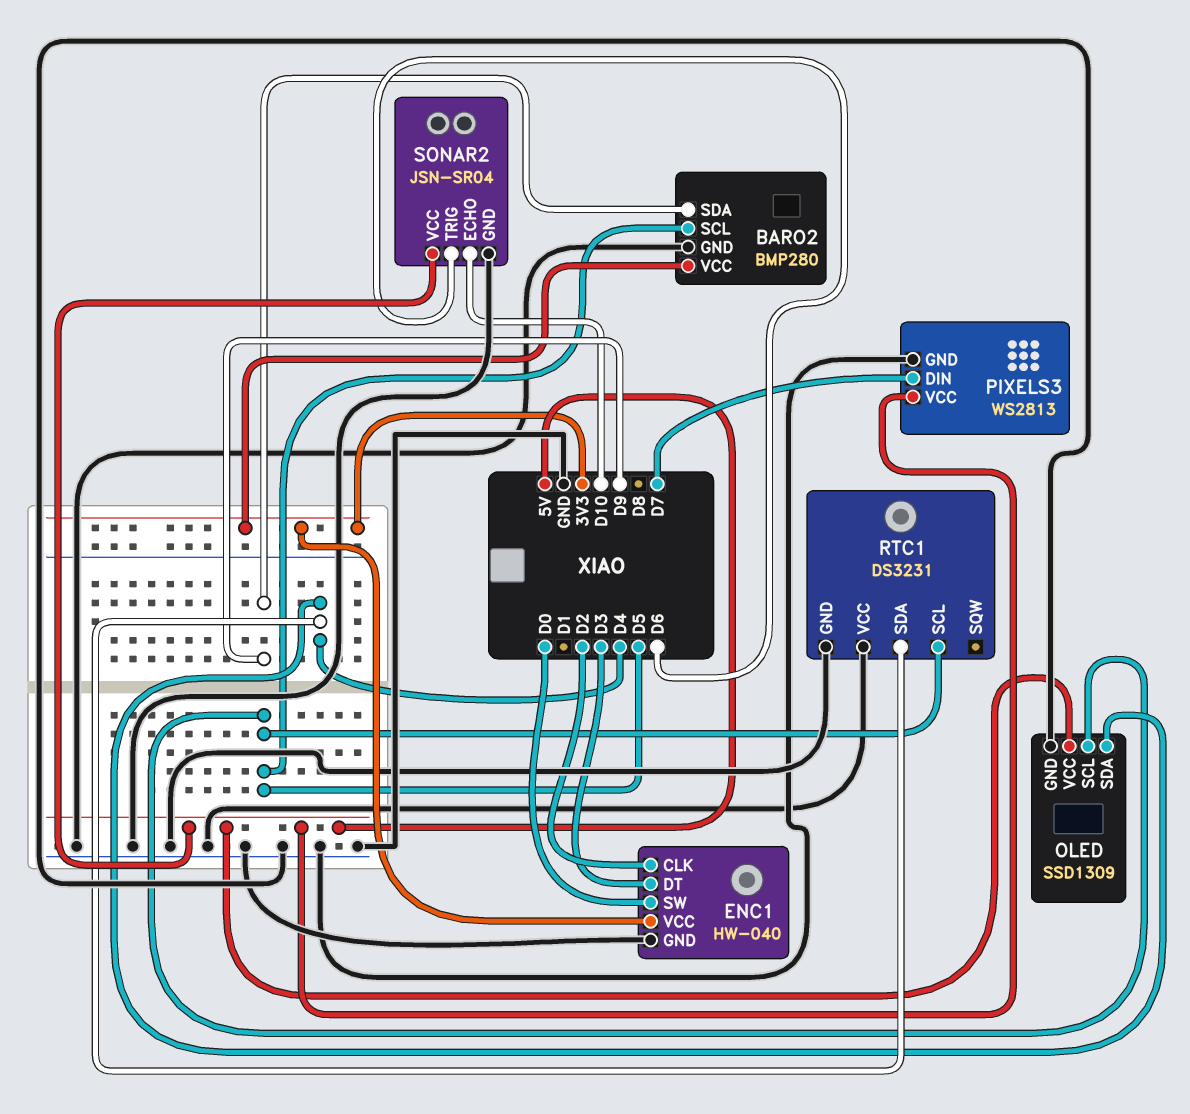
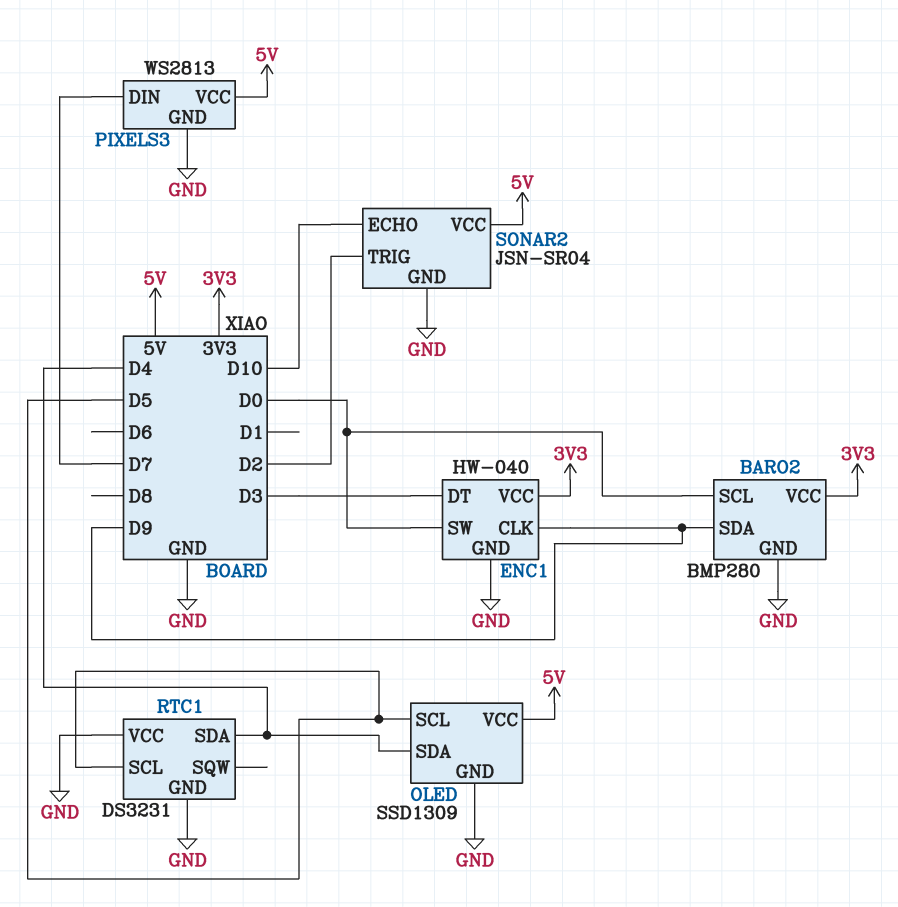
BARO2 pin SCL: D5 -> D0
ENC1 pin CLK: D2 -> D9
SONAR2 pin TRIG: D6 -> D2

